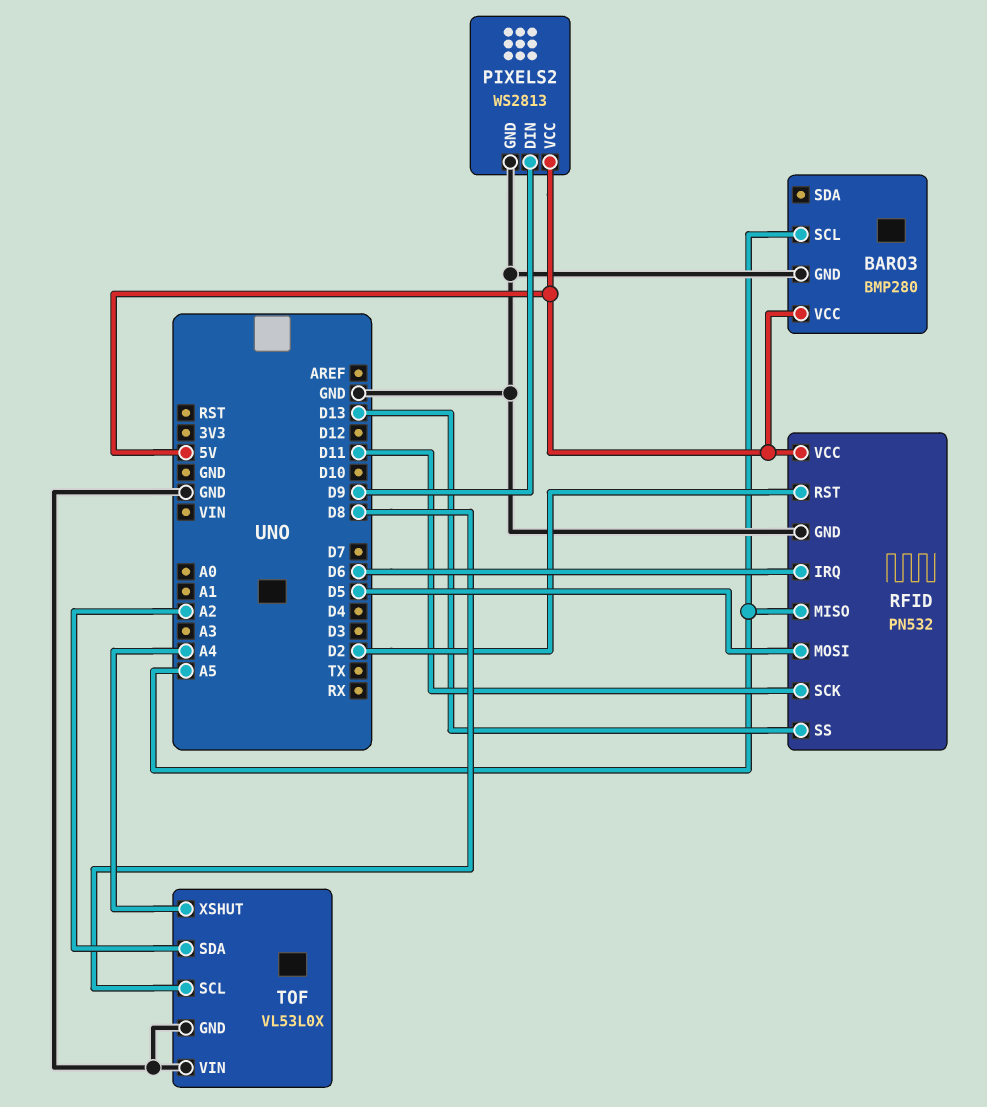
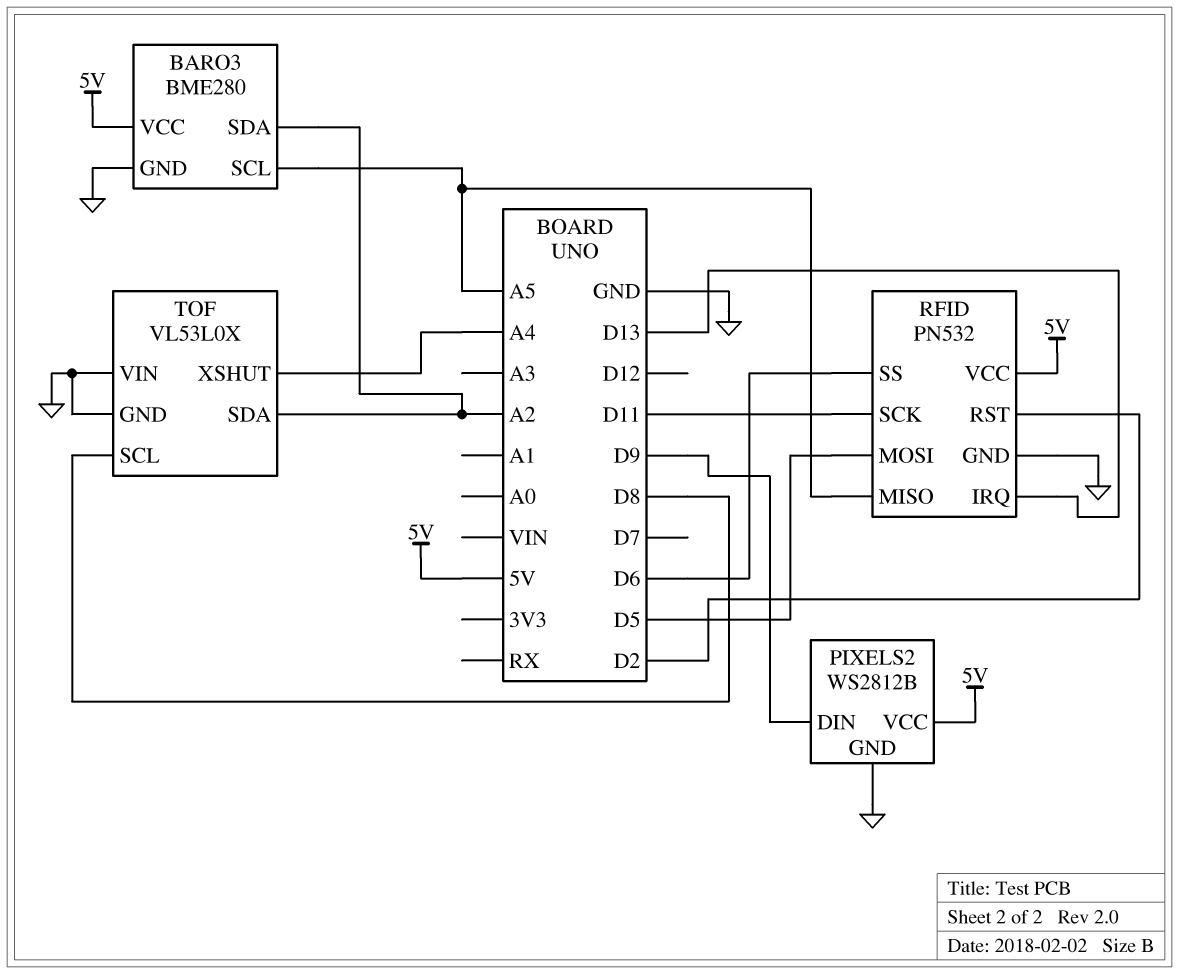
BARO3: BMP280 -> BME280
BARO3 pin SDA: none -> A2
PIXELS2: WS2813 -> WS2812B
RFID pin IRQ: D6 -> D13
RFID pin SS: D13 -> D6

